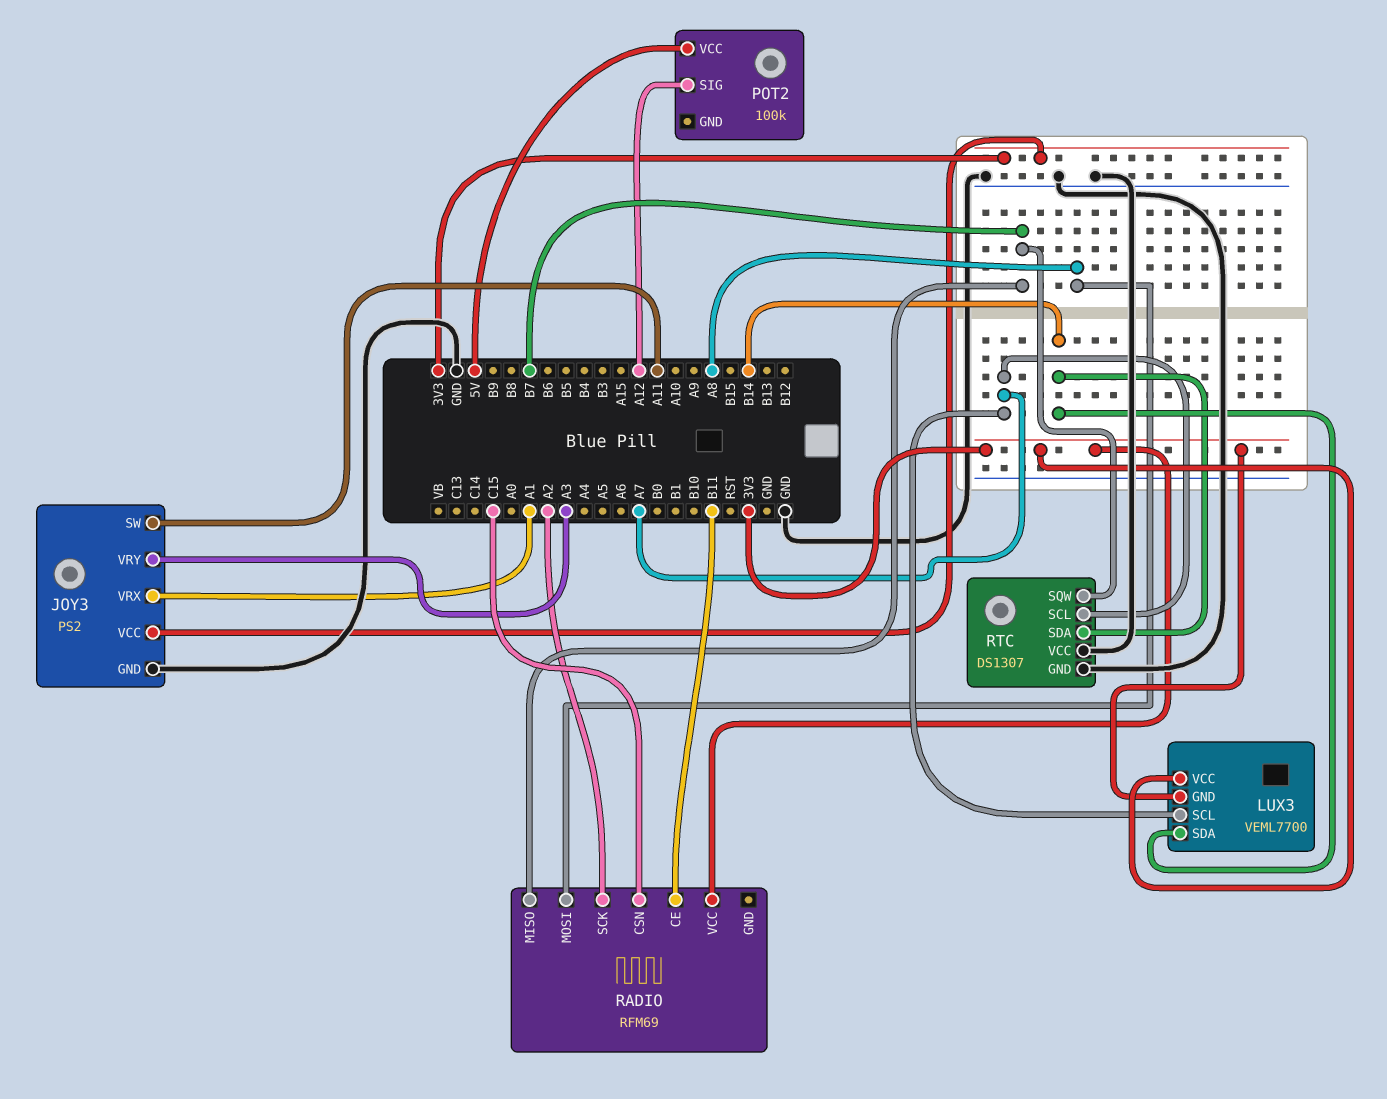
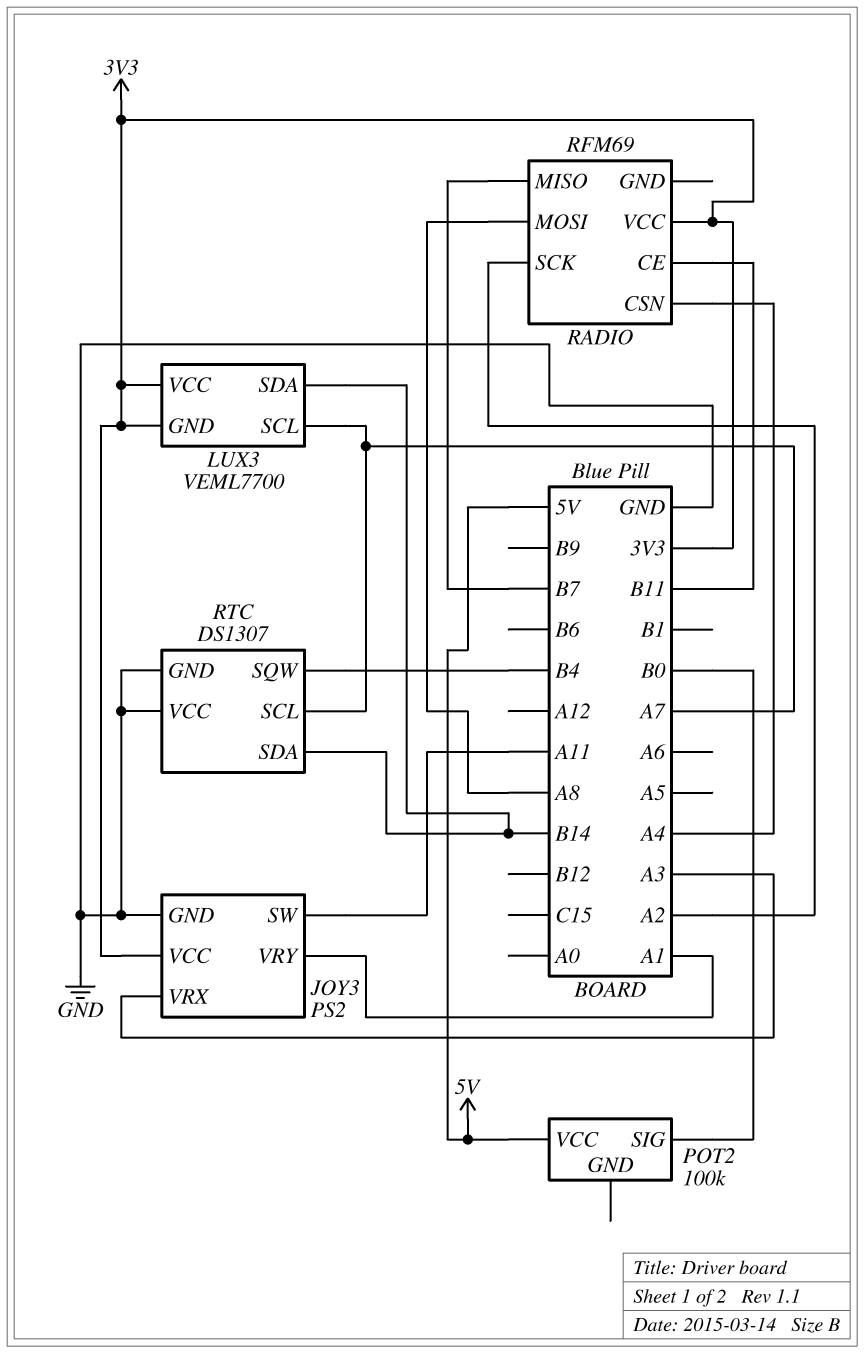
JOY3 pin VRX: A1 -> A3
JOY3 pin VRY: A3 -> A1
POT2 pin SIG: A12 -> B0
RADIO pin CSN: C15 -> A4
RTC pin SQW: B7 -> B4

